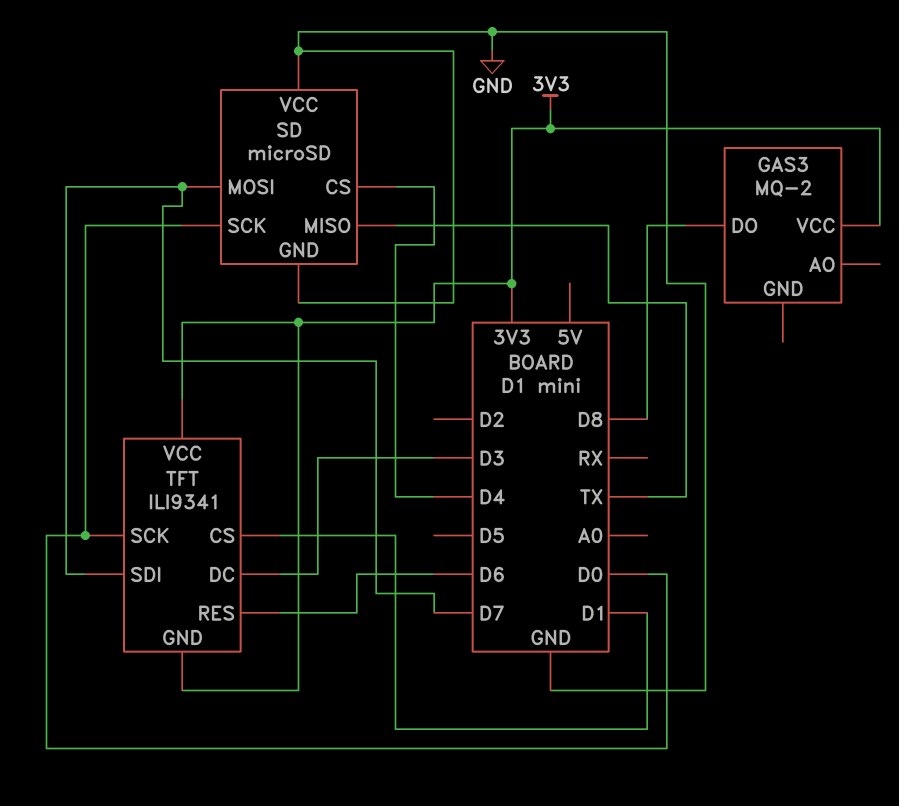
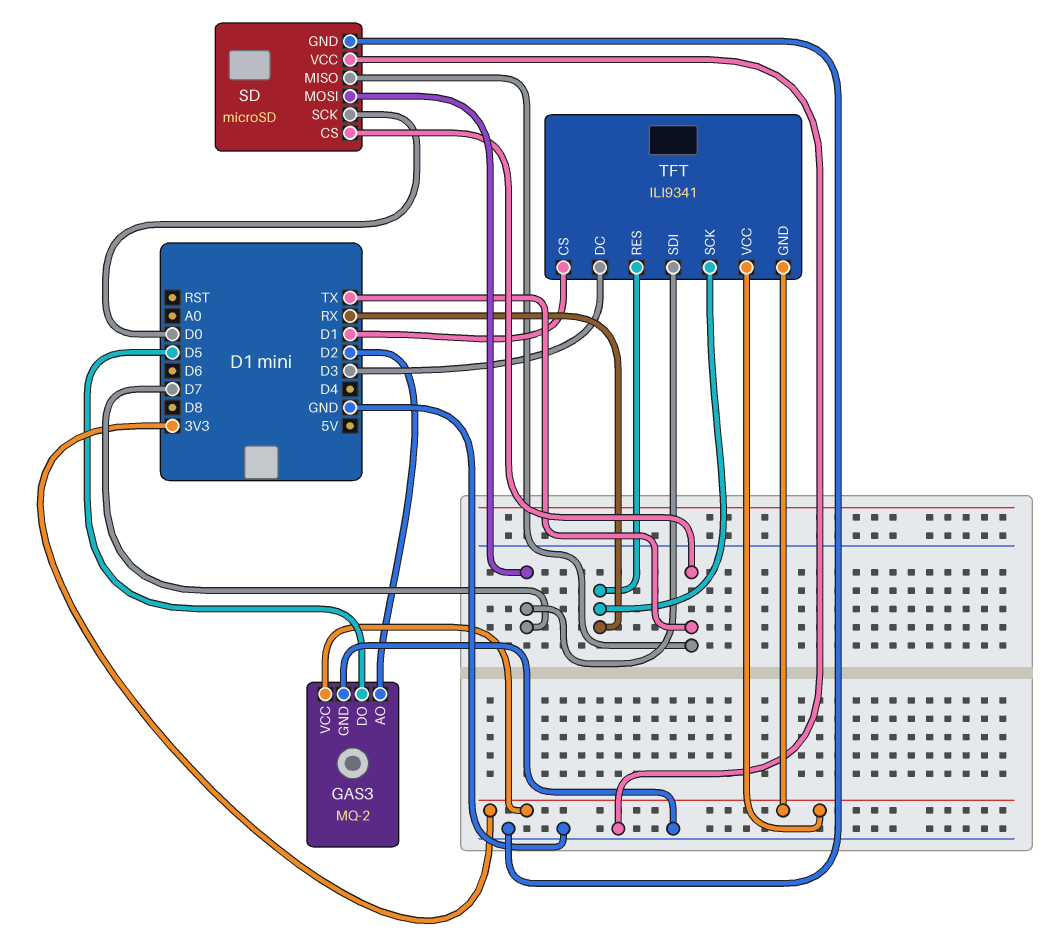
GAS3 pin AO: none -> D2
GAS3 pin DO: D8 -> D5
GAS3 pin GND: none -> GND
SD pin CS: D4 -> TX
TFT pin RES: D6 -> RX
TFT pin SCK: D0 -> RX

